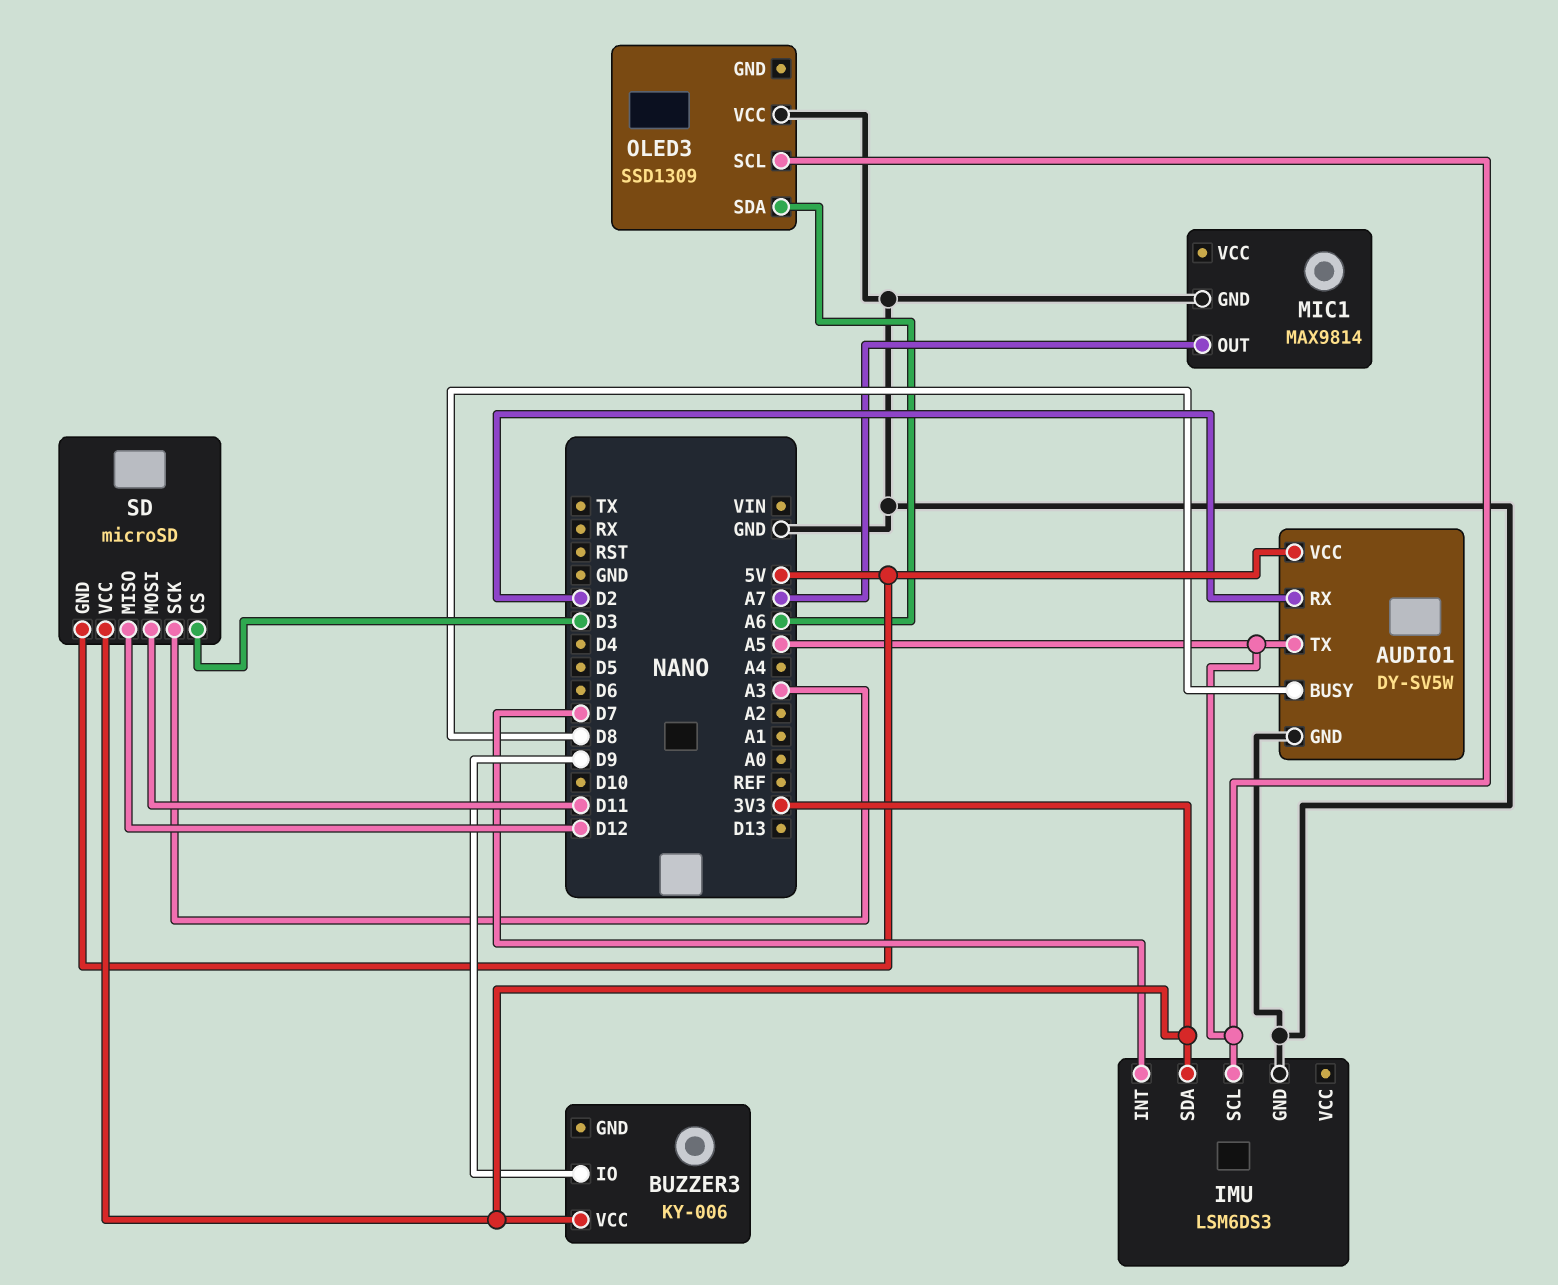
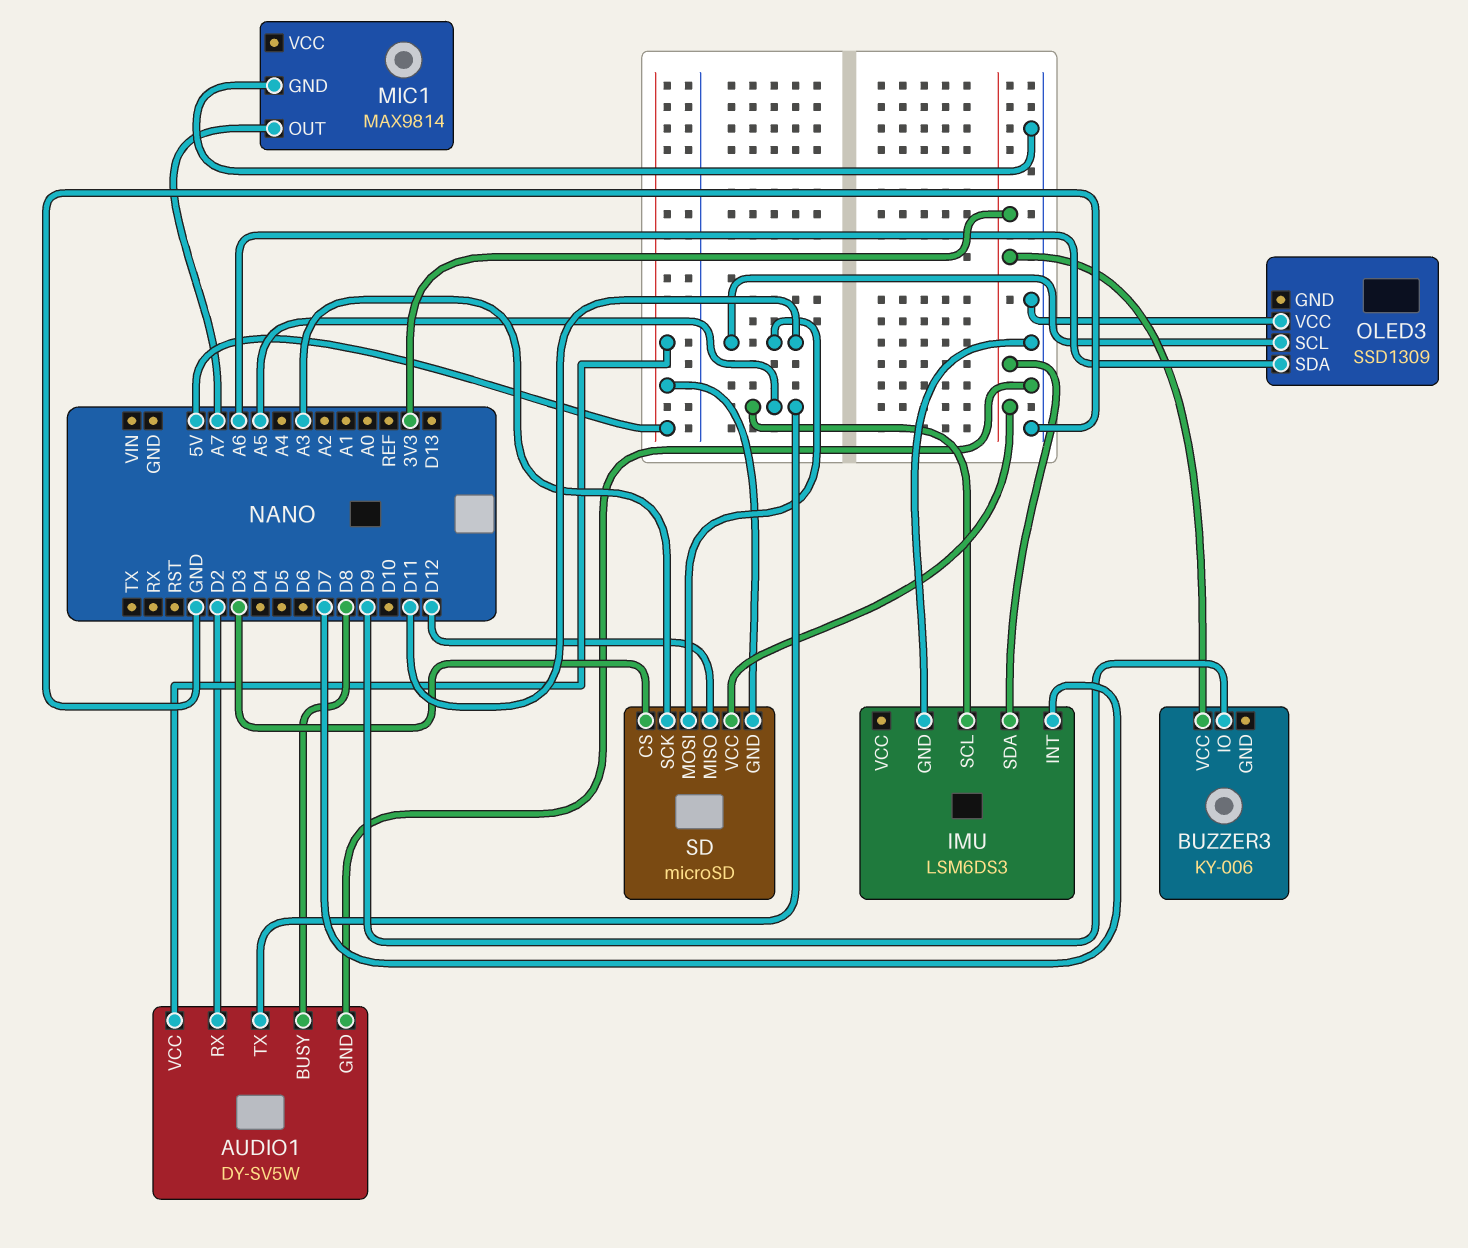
OLED3 pin SCL: A5 -> D11

